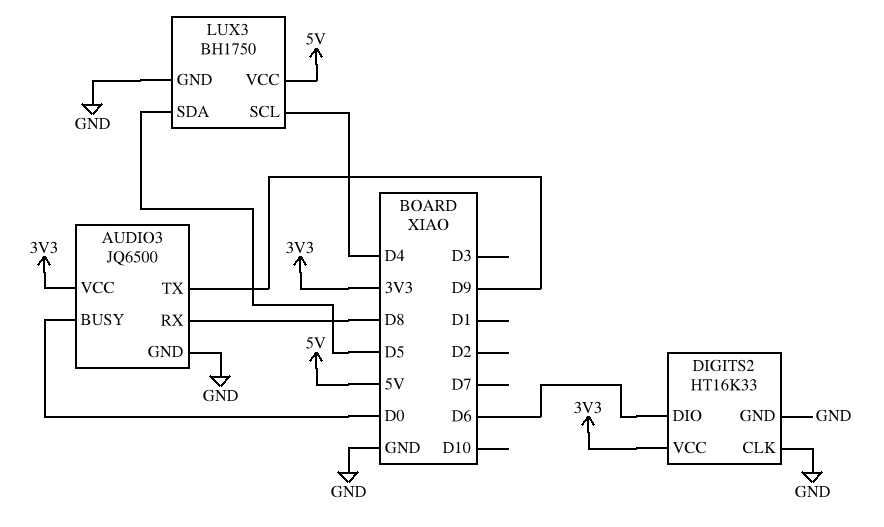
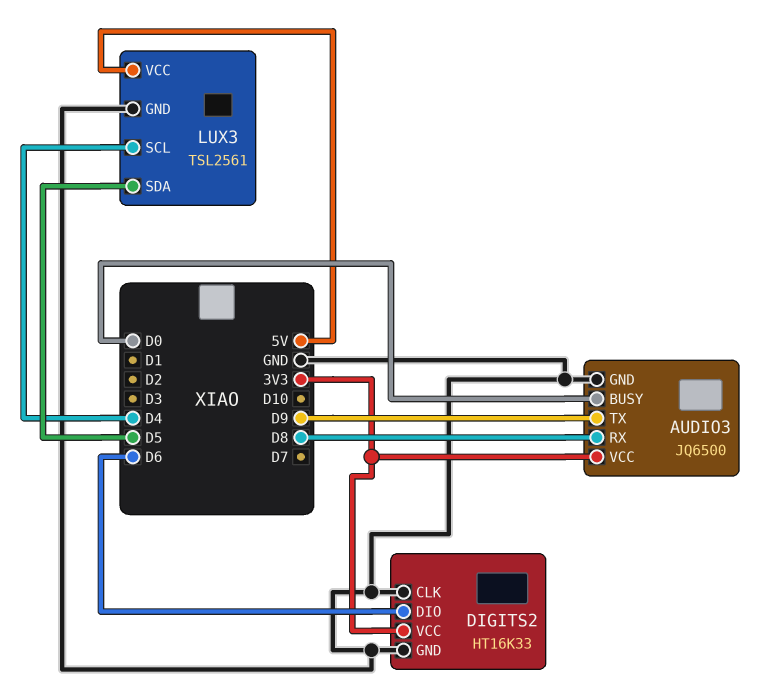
LUX3: BH1750 -> TSL2561

